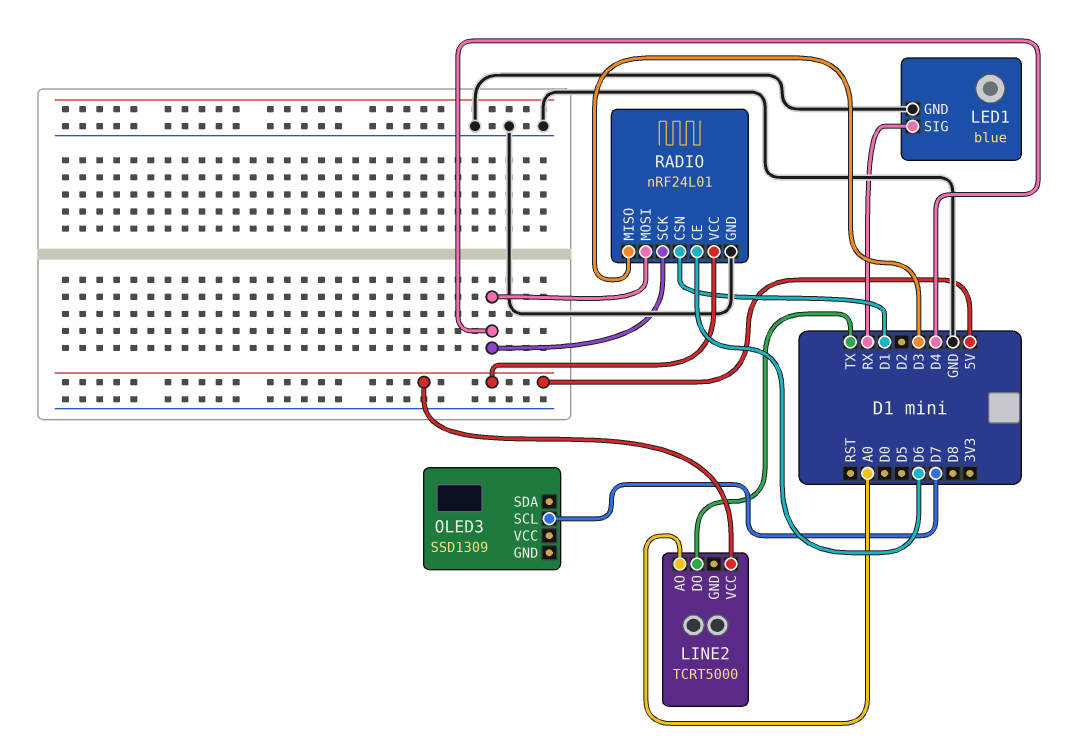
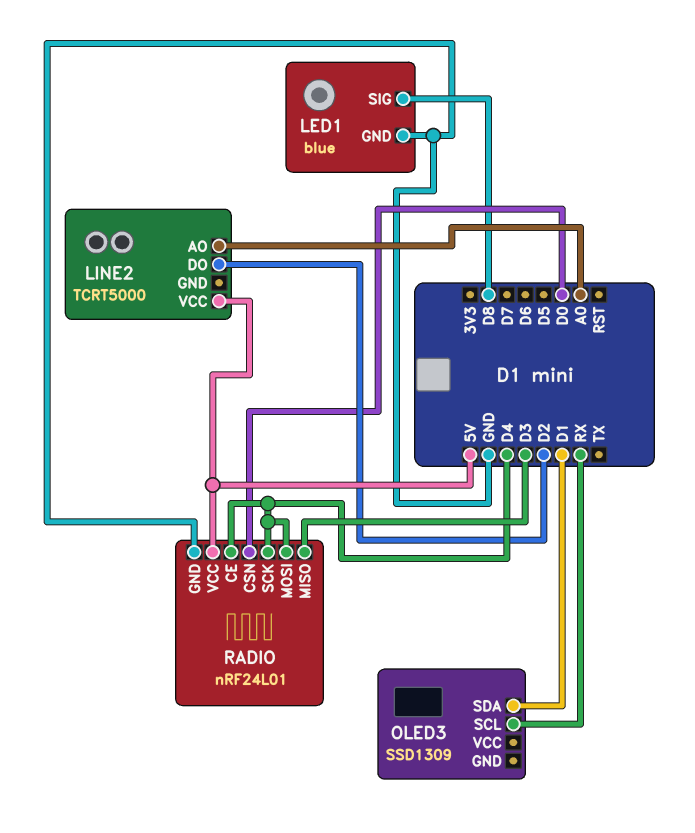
LED1 pin SIG: RX -> D8
LINE2 pin DO: TX -> D2
OLED3 pin SCL: D7 -> RX
OLED3 pin SDA: none -> D1
RADIO pin CE: D6 -> D4
RADIO pin CSN: D1 -> D0

